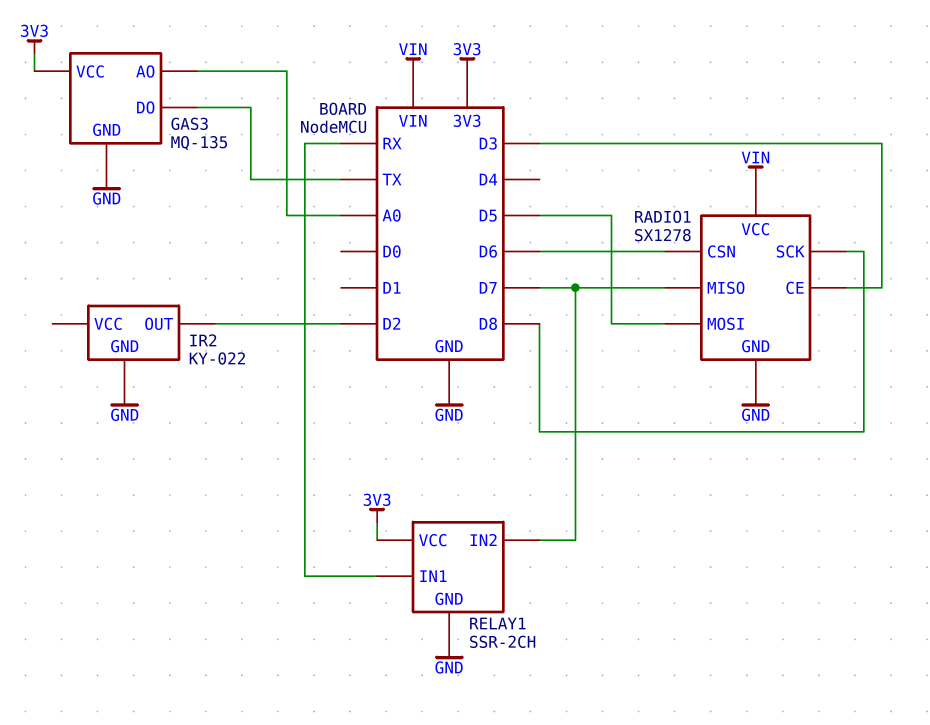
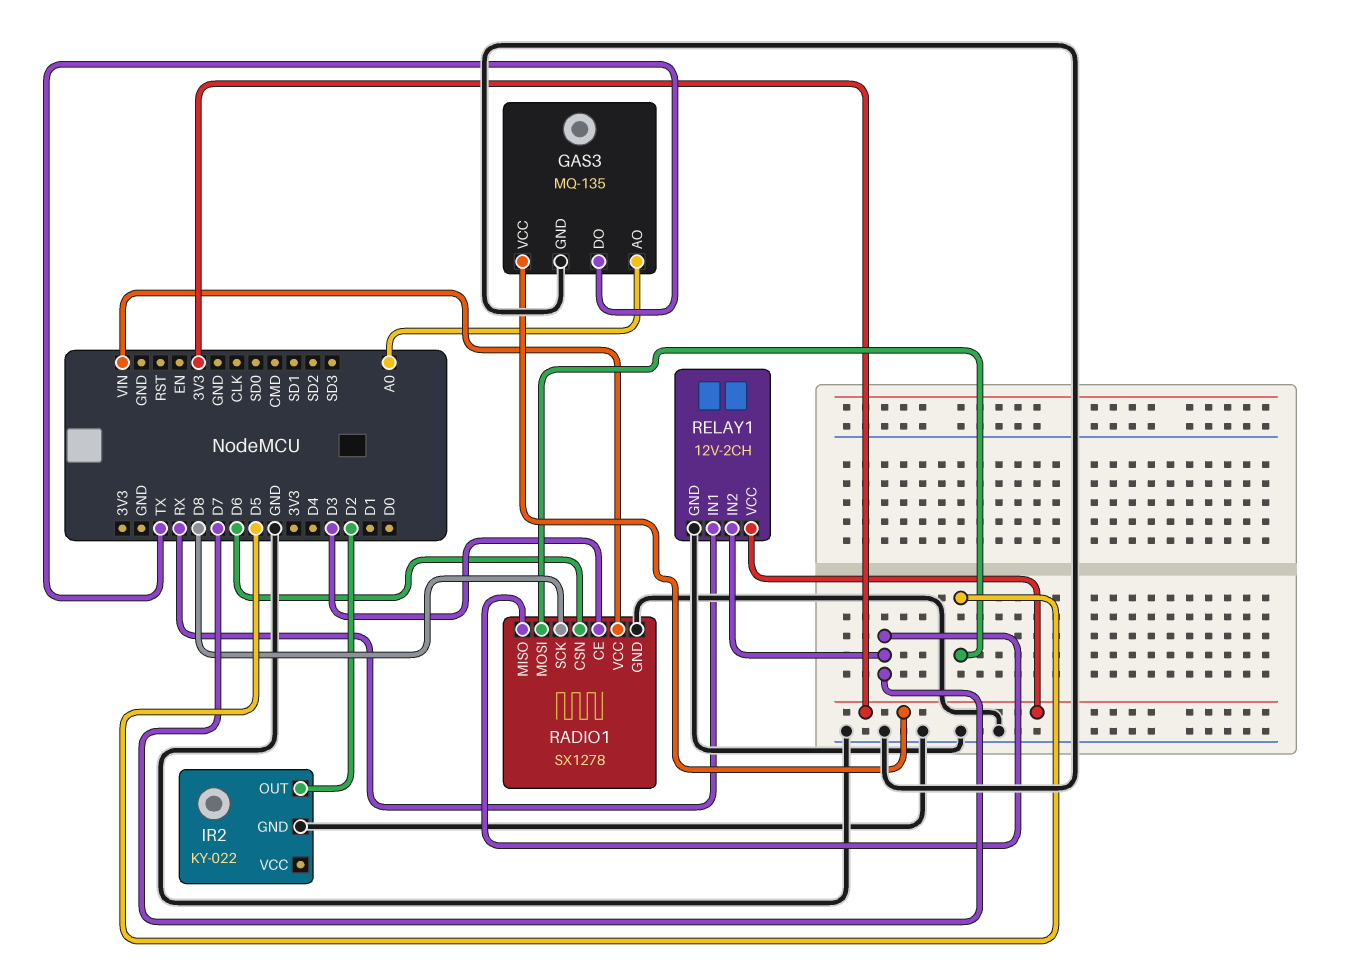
RELAY1: SSR-2CH -> 12V-2CH

